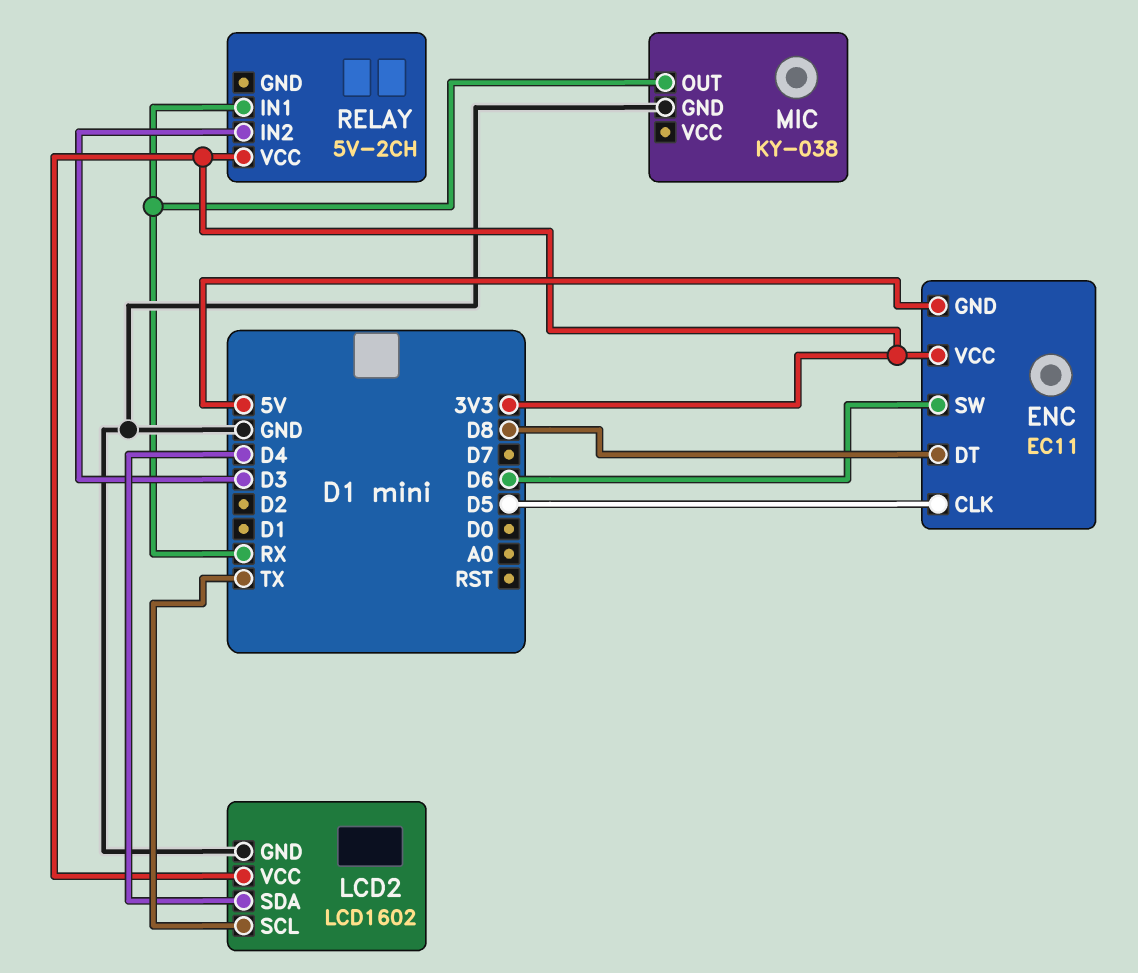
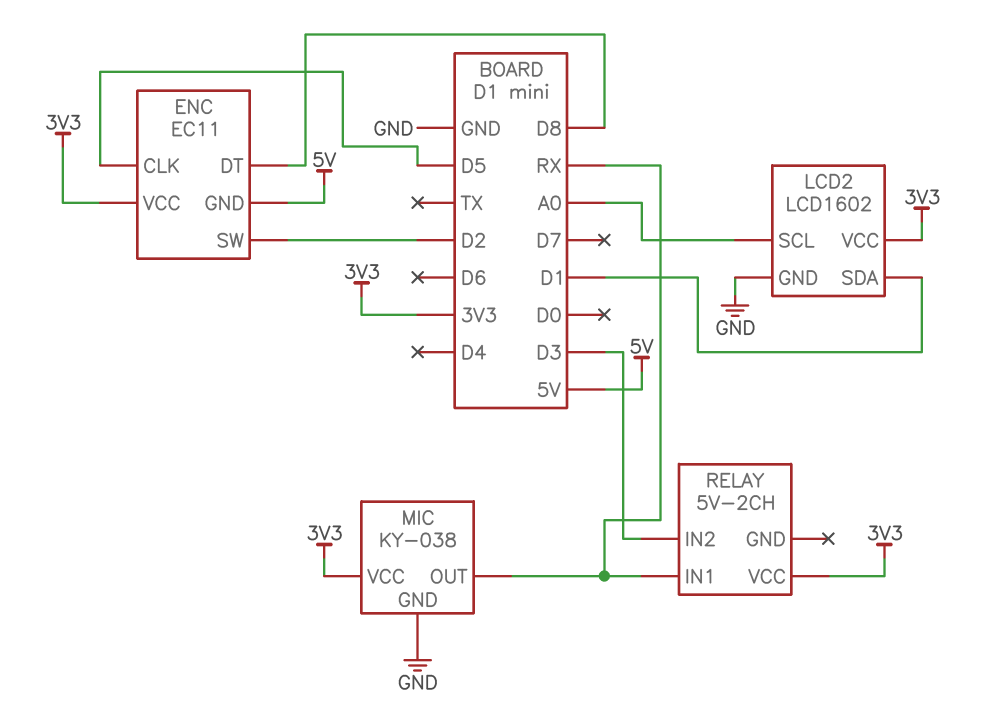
ENC pin SW: D6 -> D2
LCD2 pin SCL: TX -> A0
LCD2 pin SDA: D4 -> D1
MIC pin VCC: none -> 3V3

